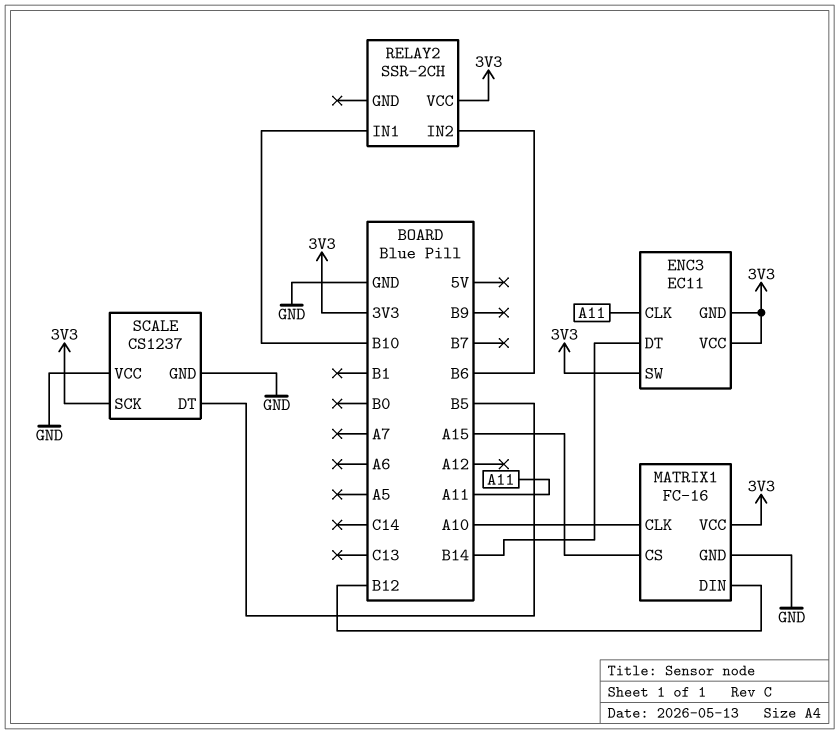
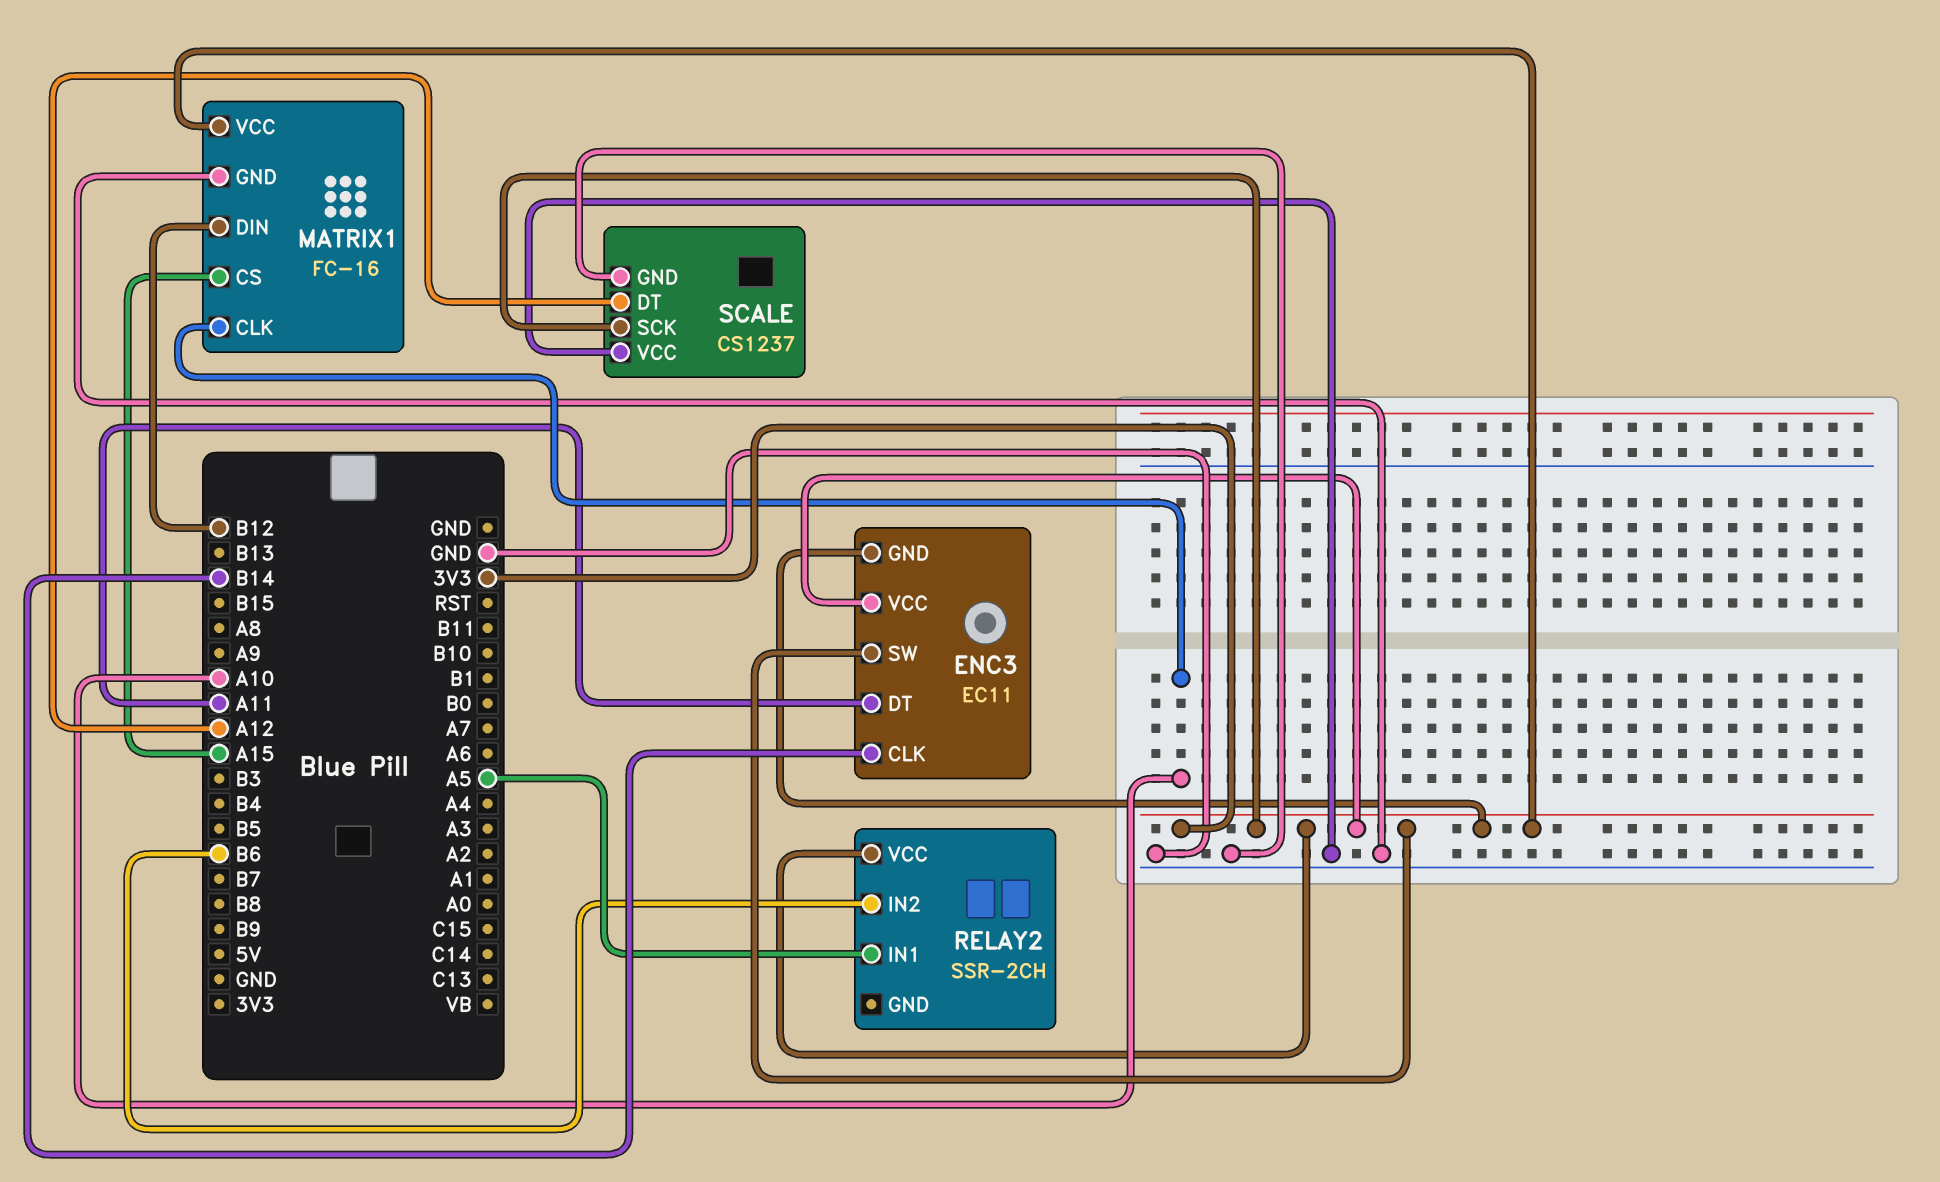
ENC3 pin CLK: A11 -> B14
ENC3 pin DT: B14 -> A11
RELAY2 pin IN1: B10 -> A5
SCALE pin DT: B5 -> A12

